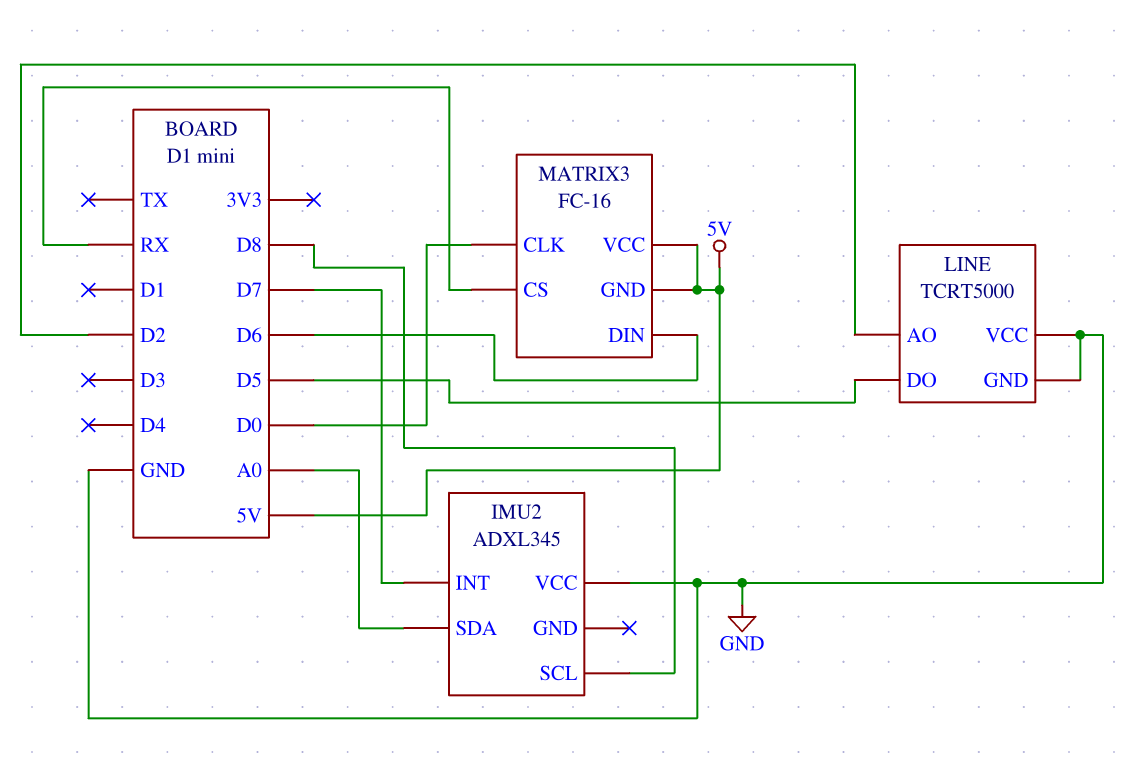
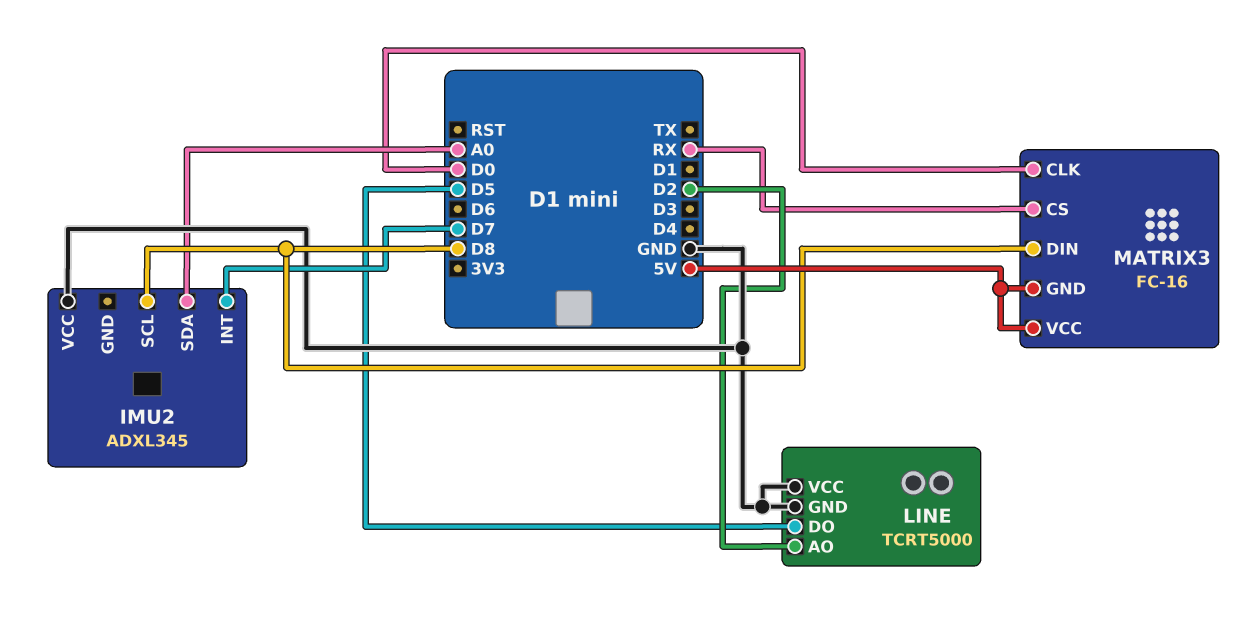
MATRIX3 pin DIN: D6 -> D8

